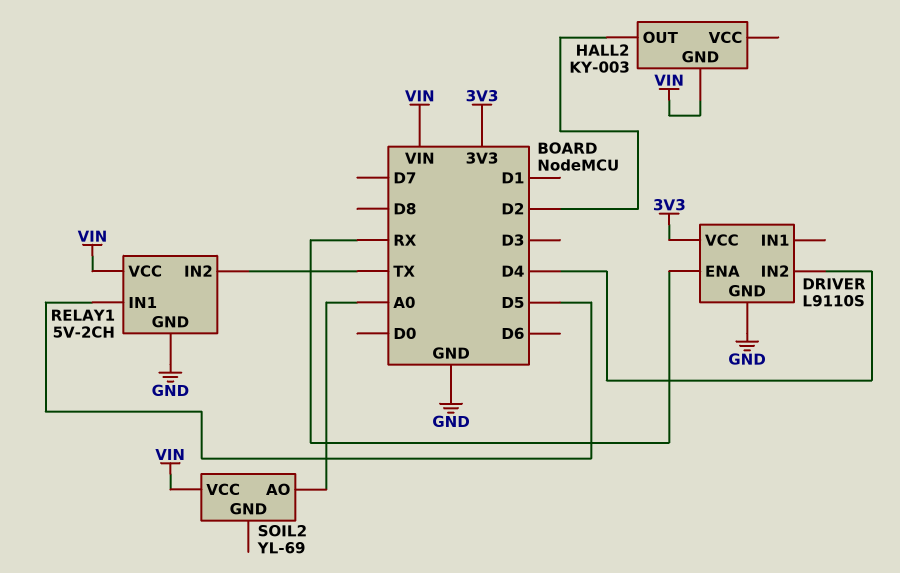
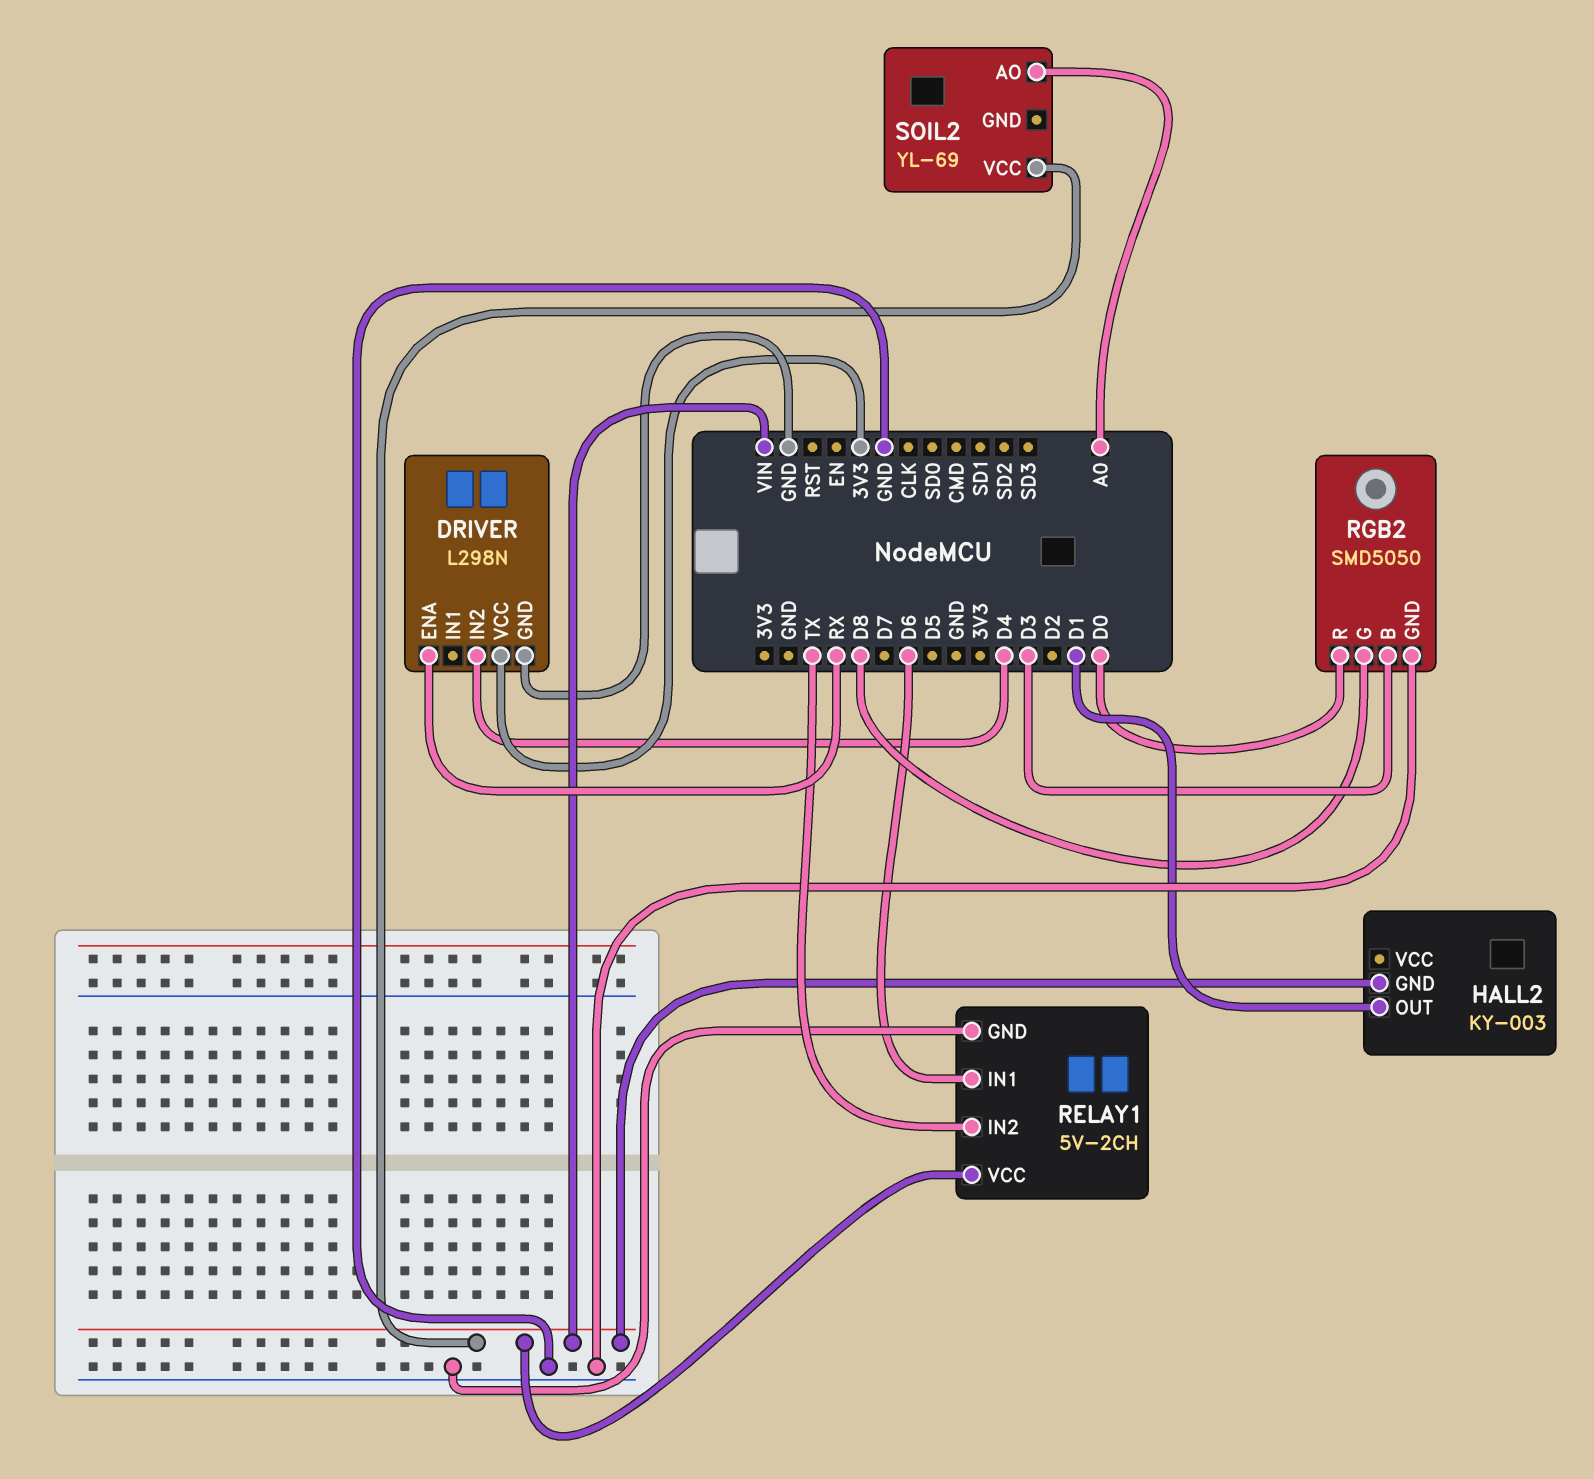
DRIVER: L9110S -> L298N
HALL2 pin OUT: D2 -> D1
RELAY1 pin IN1: D5 -> D6
RGB2: none -> SMD5050
RGB2 pin B: none -> D3
RGB2 pin G: none -> D8
RGB2 pin GND: none -> GND
RGB2 pin R: none -> D0

